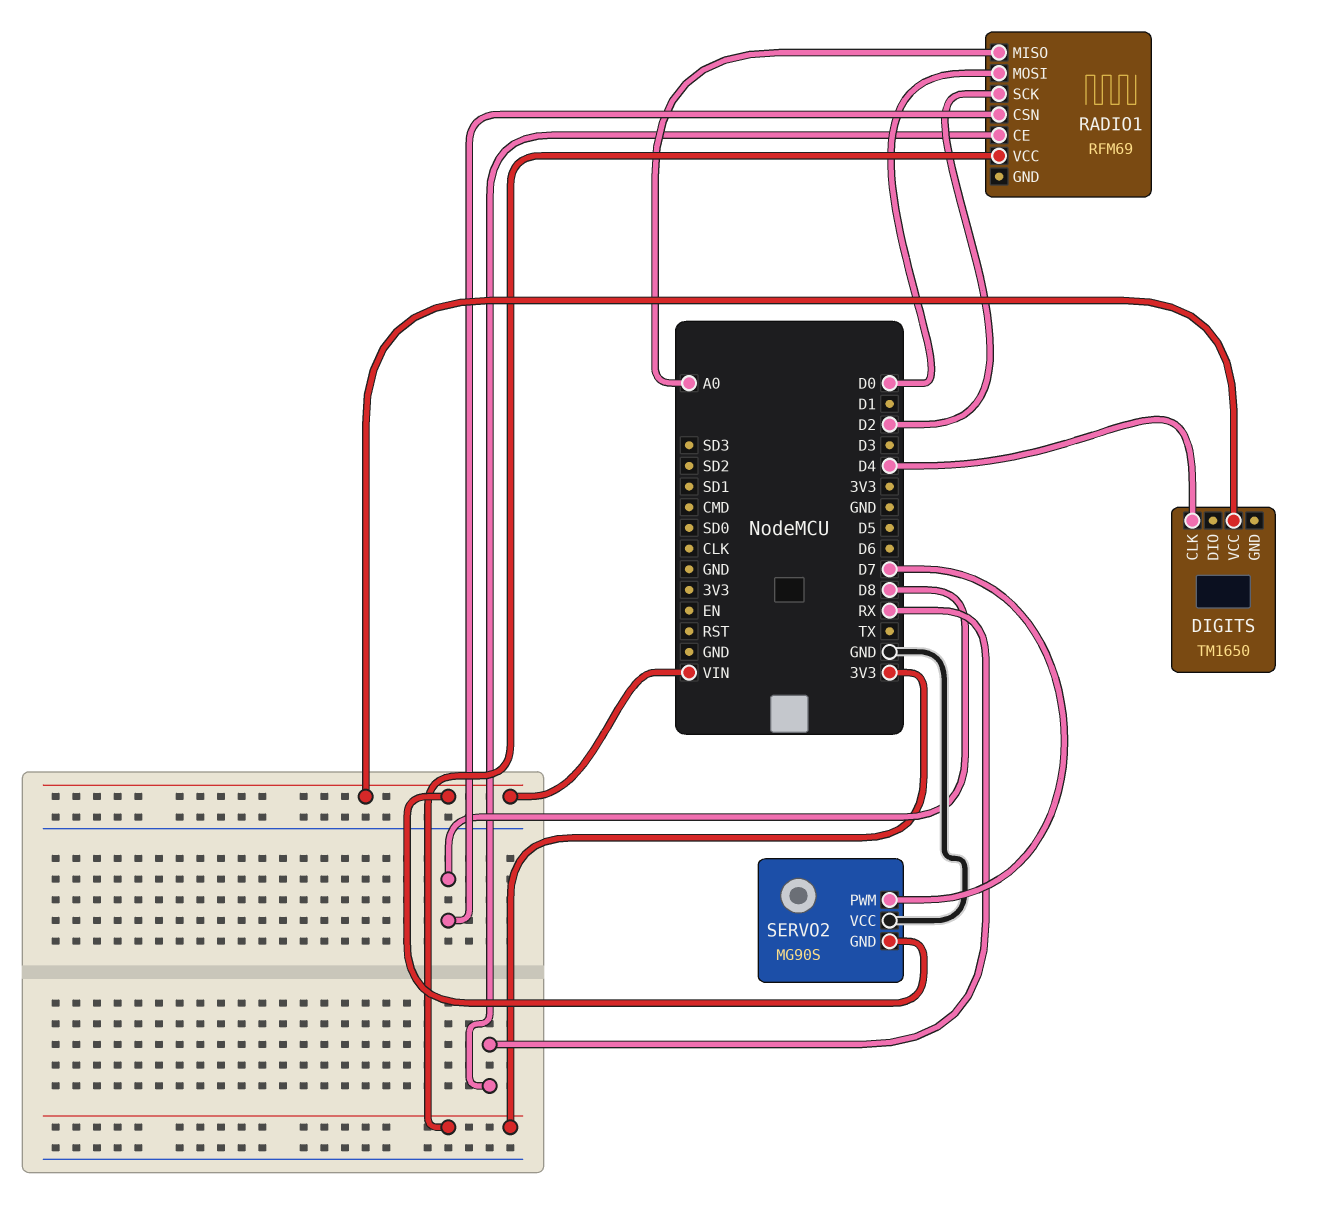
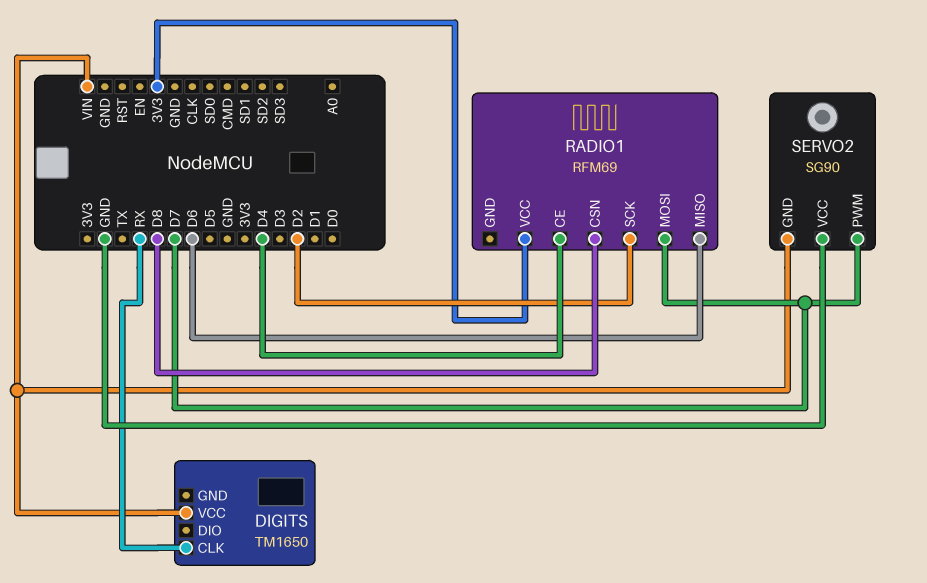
DIGITS pin CLK: D4 -> RX
RADIO1 pin CE: RX -> D4
RADIO1 pin MISO: A0 -> D6
RADIO1 pin MOSI: D0 -> D7
SERVO2: MG90S -> SG90

